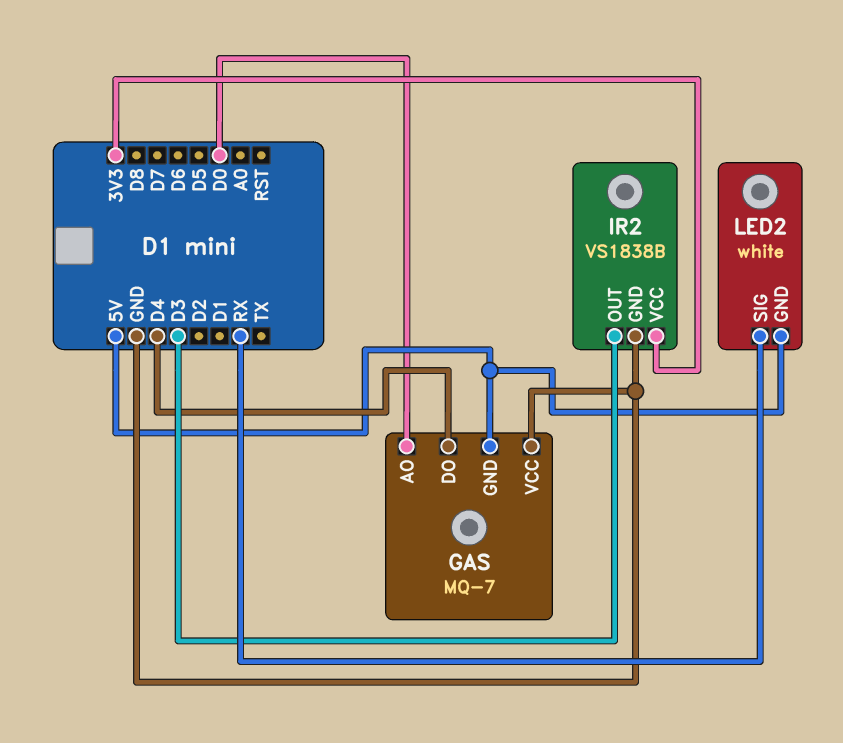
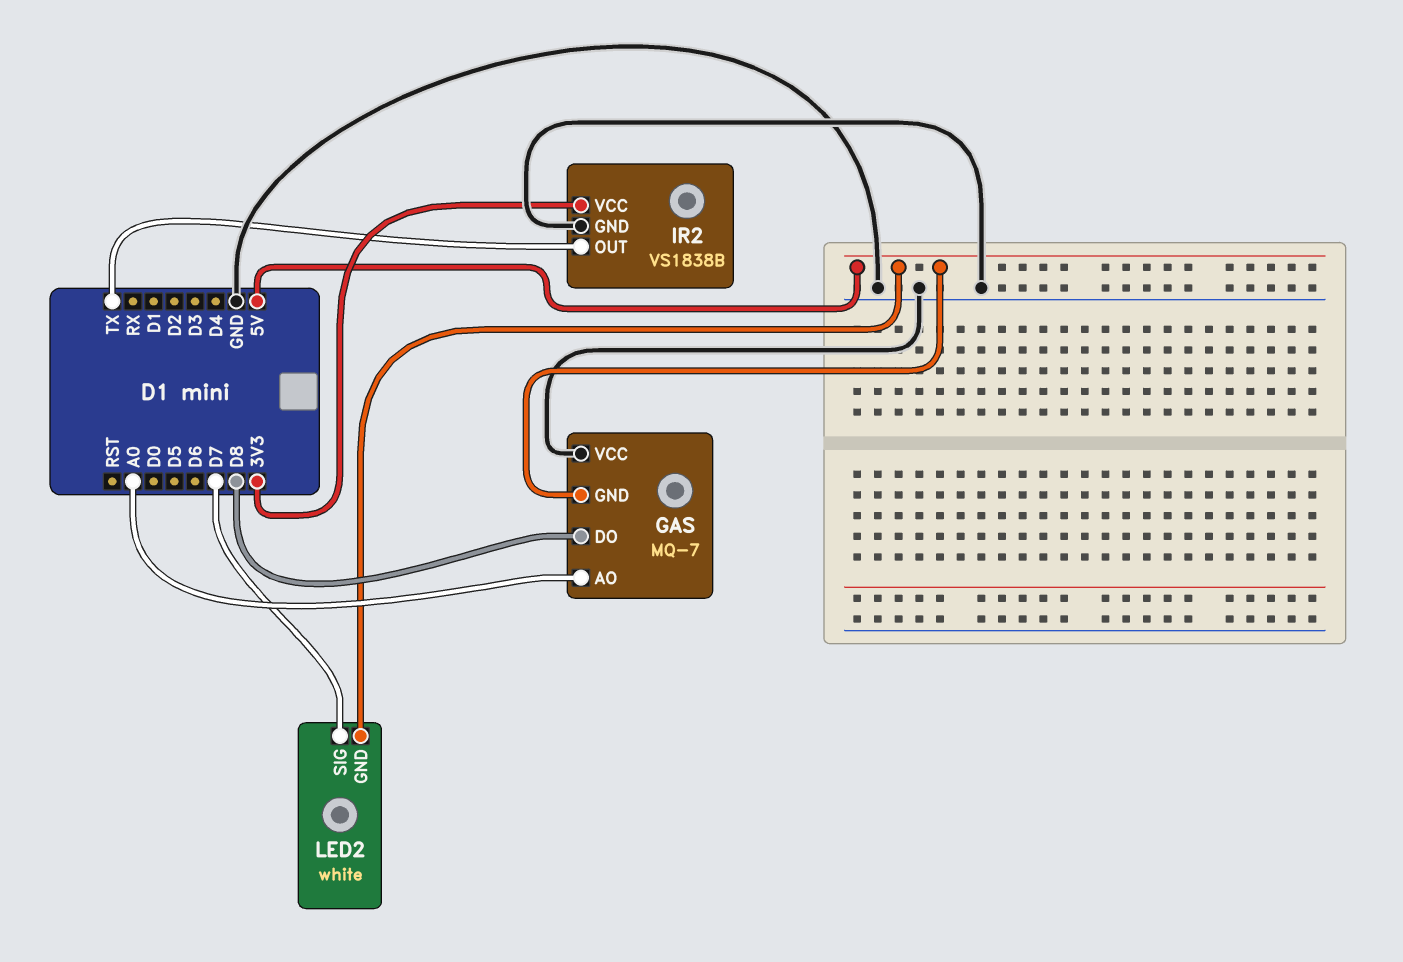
GAS pin AO: D0 -> A0
GAS pin DO: D4 -> D8
IR2 pin OUT: D3 -> TX
LED2 pin SIG: RX -> D7

